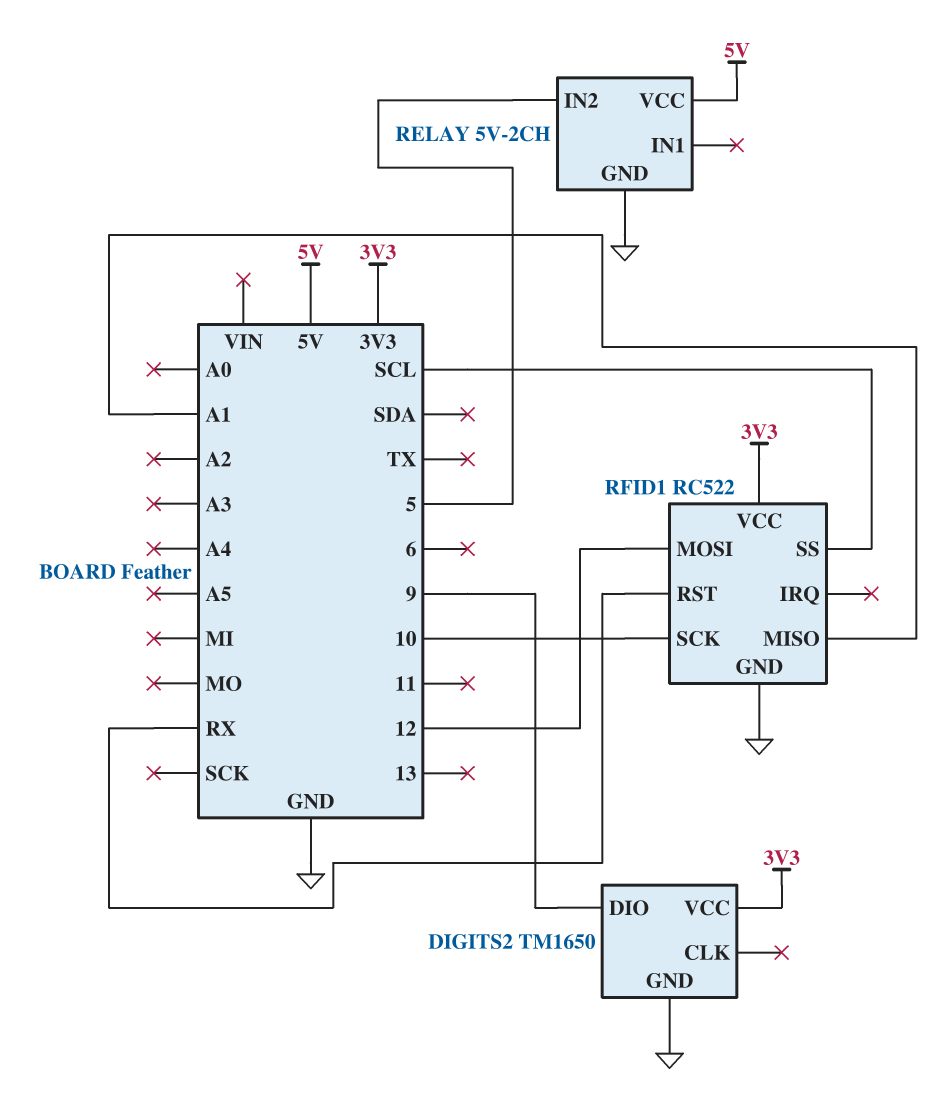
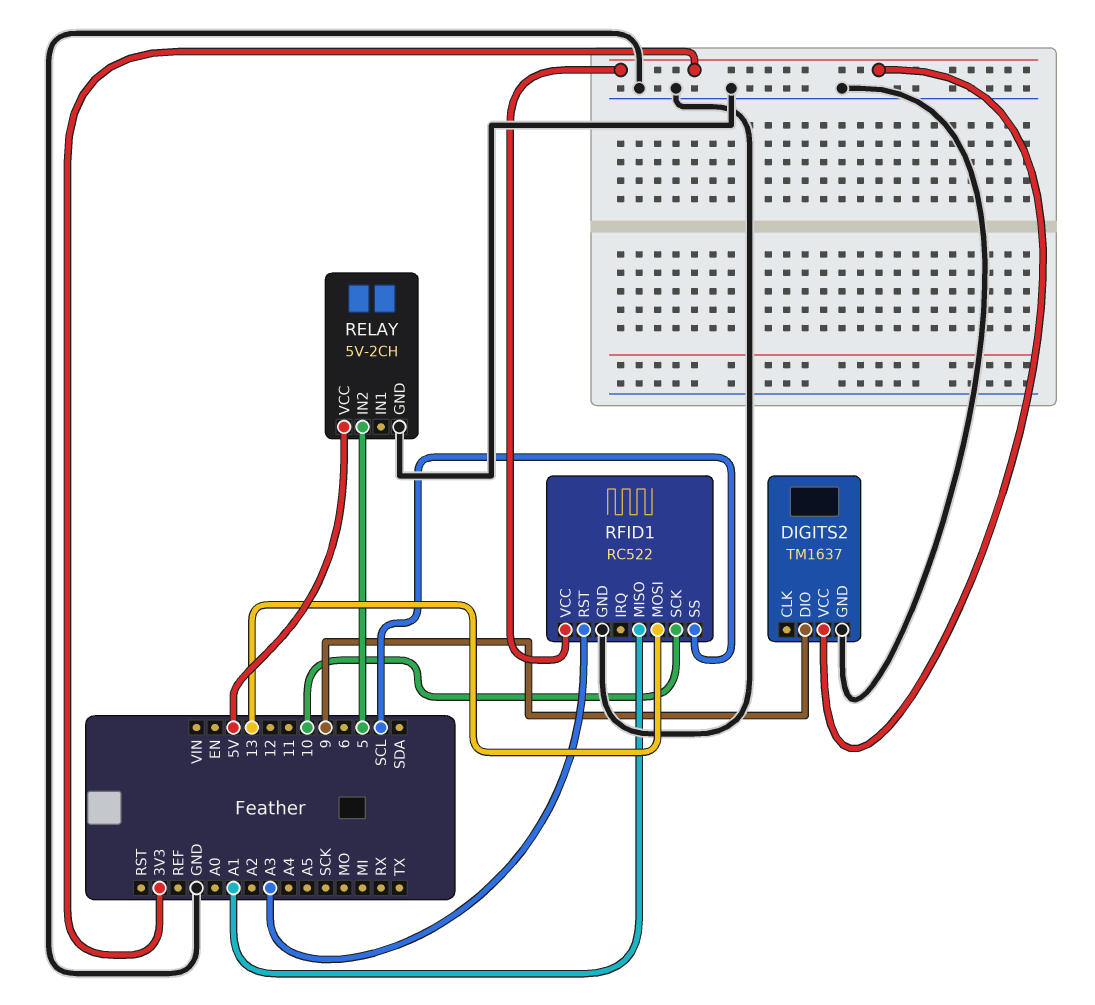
DIGITS2: TM1650 -> TM1637
RFID1 pin MOSI: 12 -> 13
RFID1 pin RST: RX -> A3

